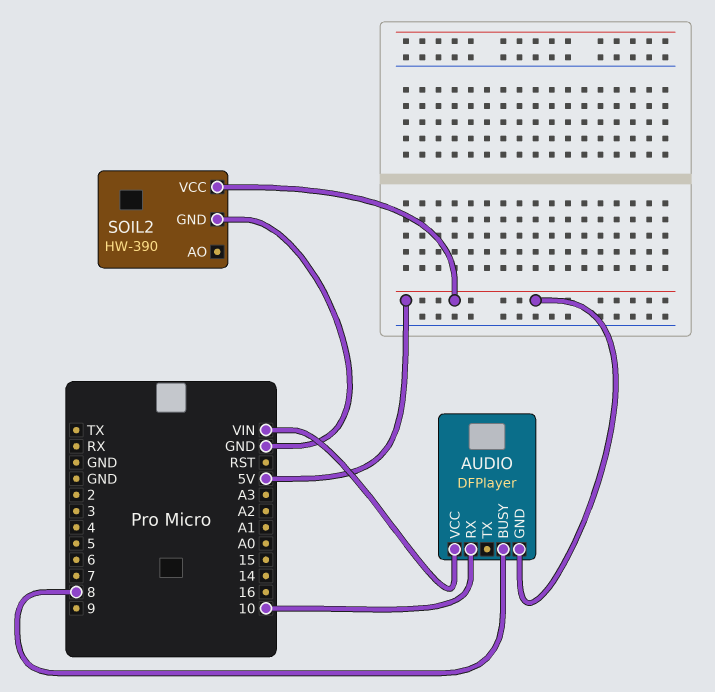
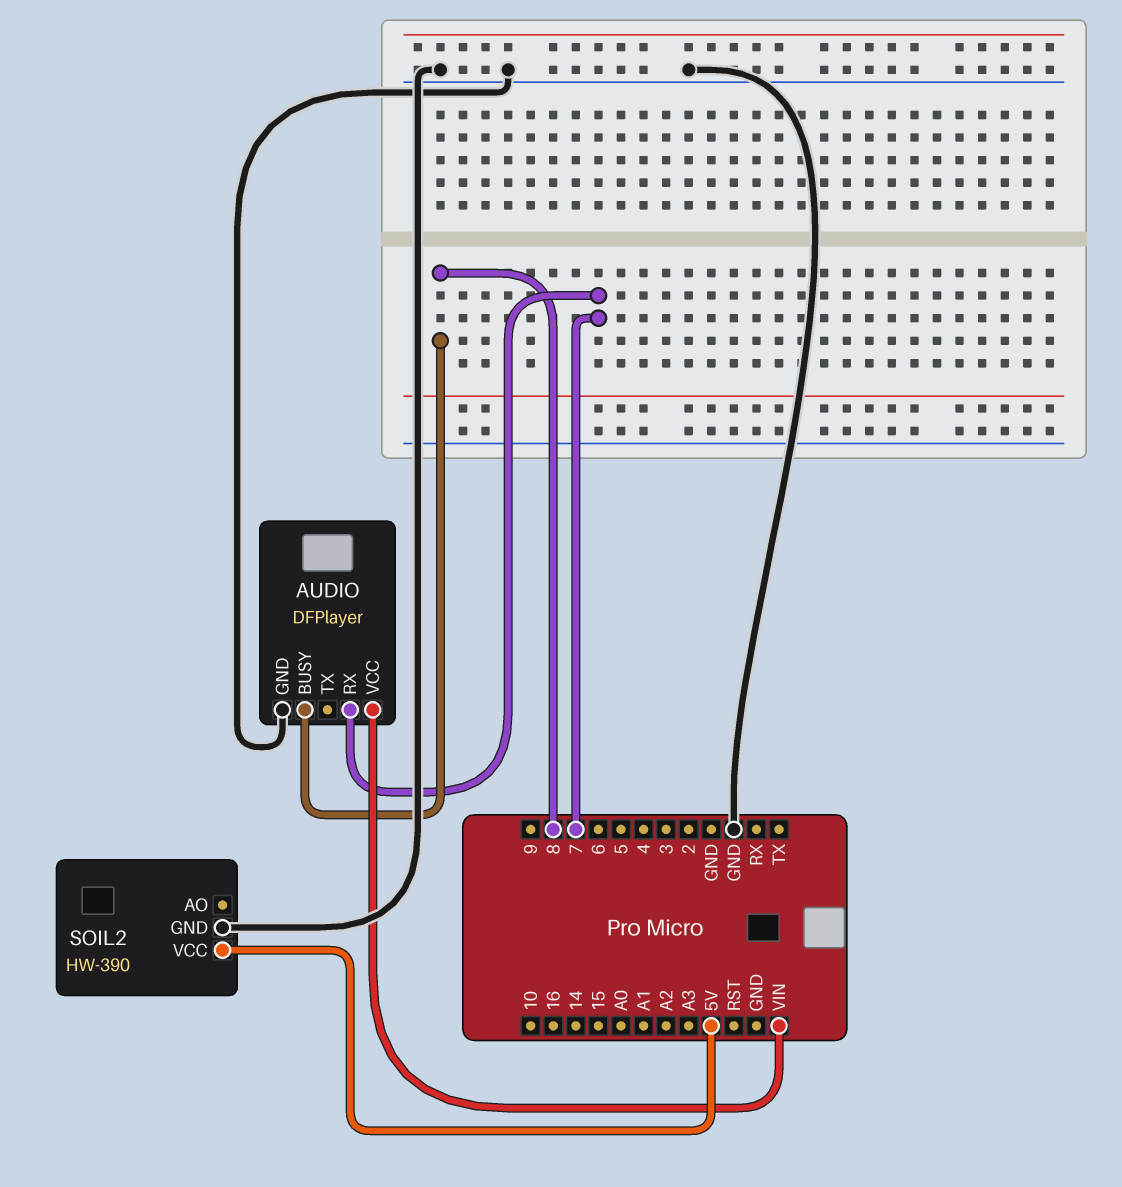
AUDIO pin GND: 5V -> GND
AUDIO pin RX: 10 -> 7

